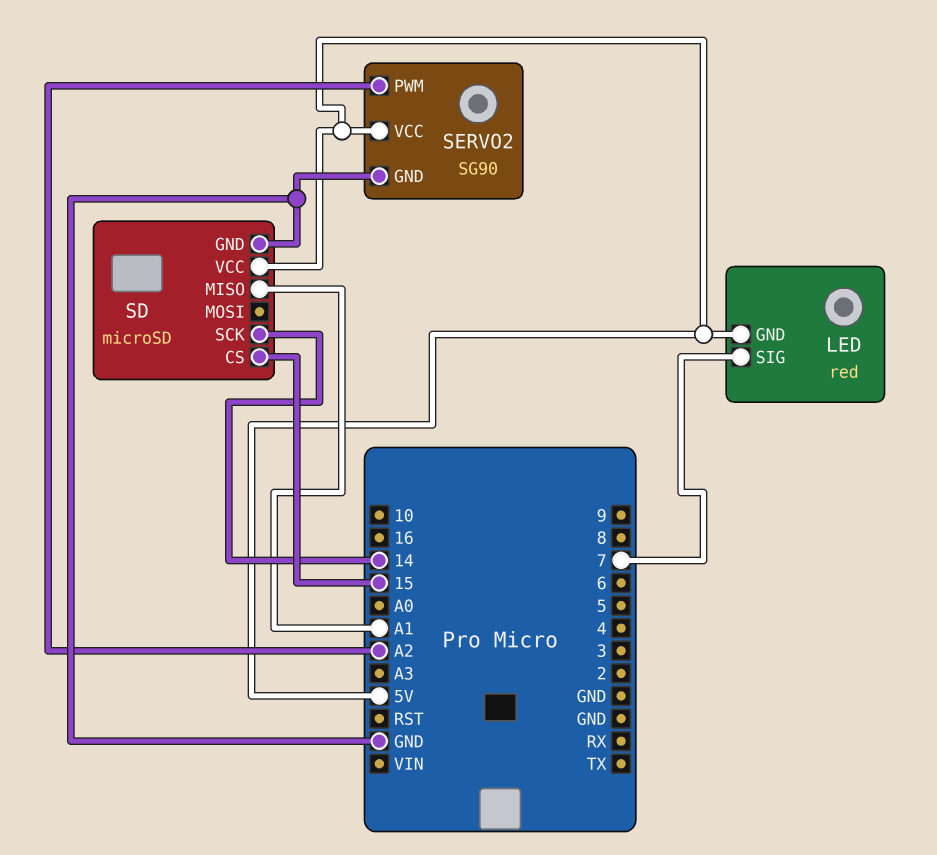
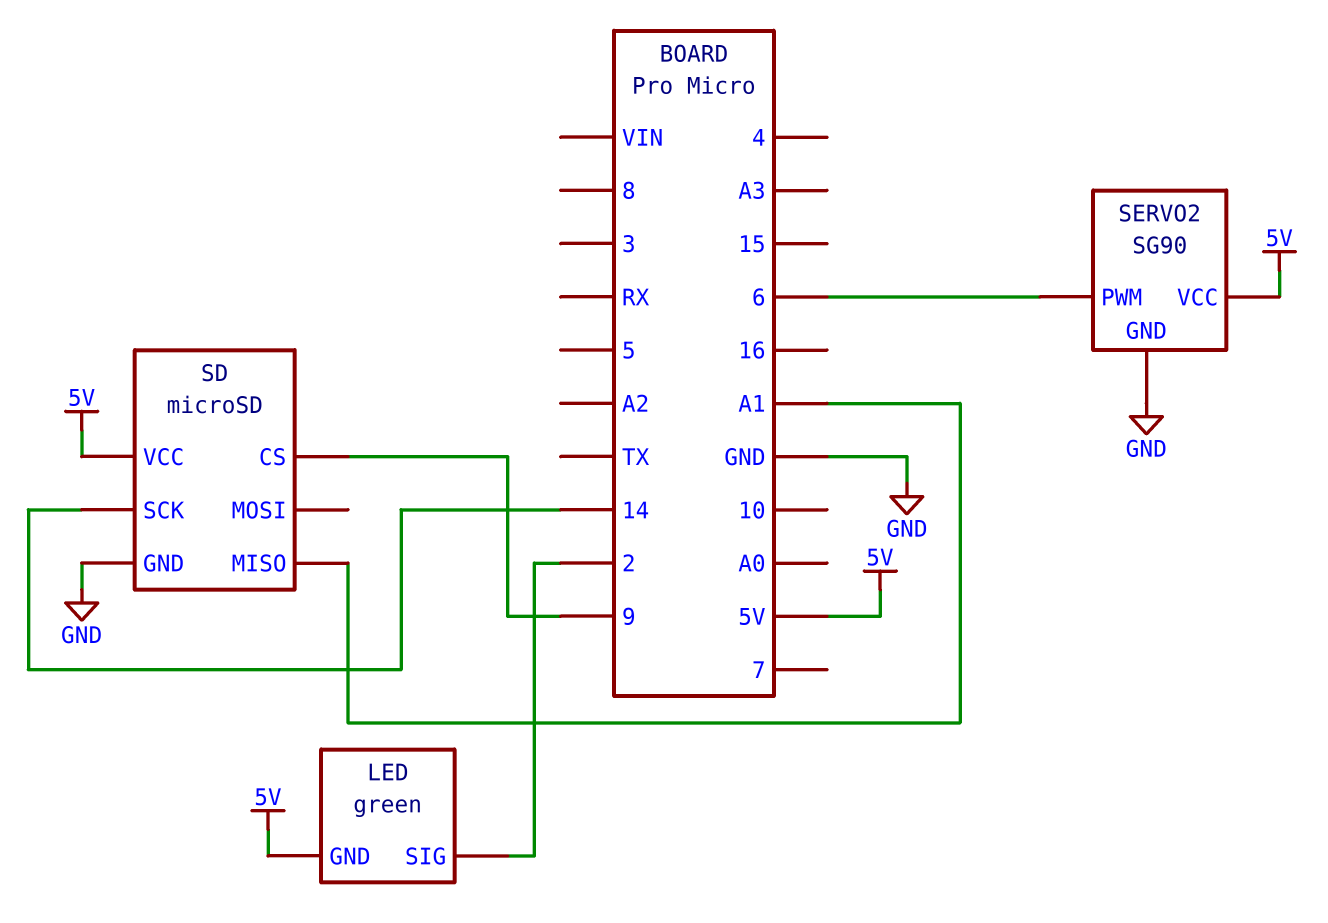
LED: red -> green
LED pin SIG: 7 -> 2
SD pin CS: 15 -> 9
SERVO2 pin PWM: A2 -> 6

